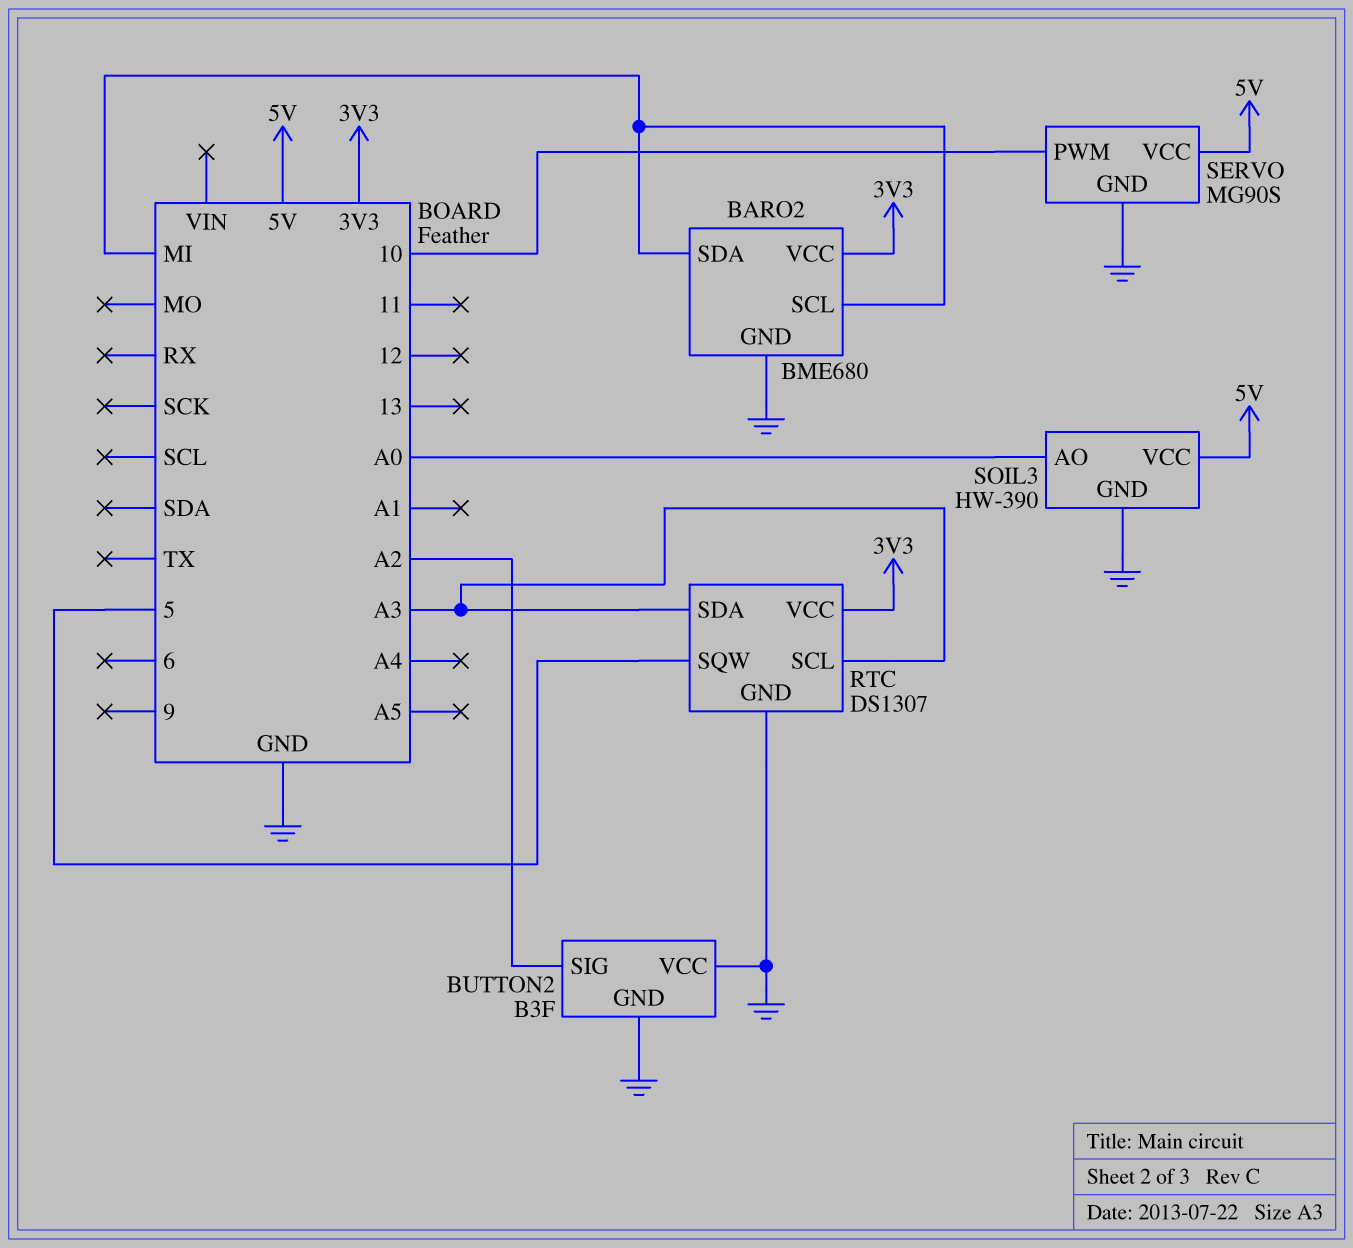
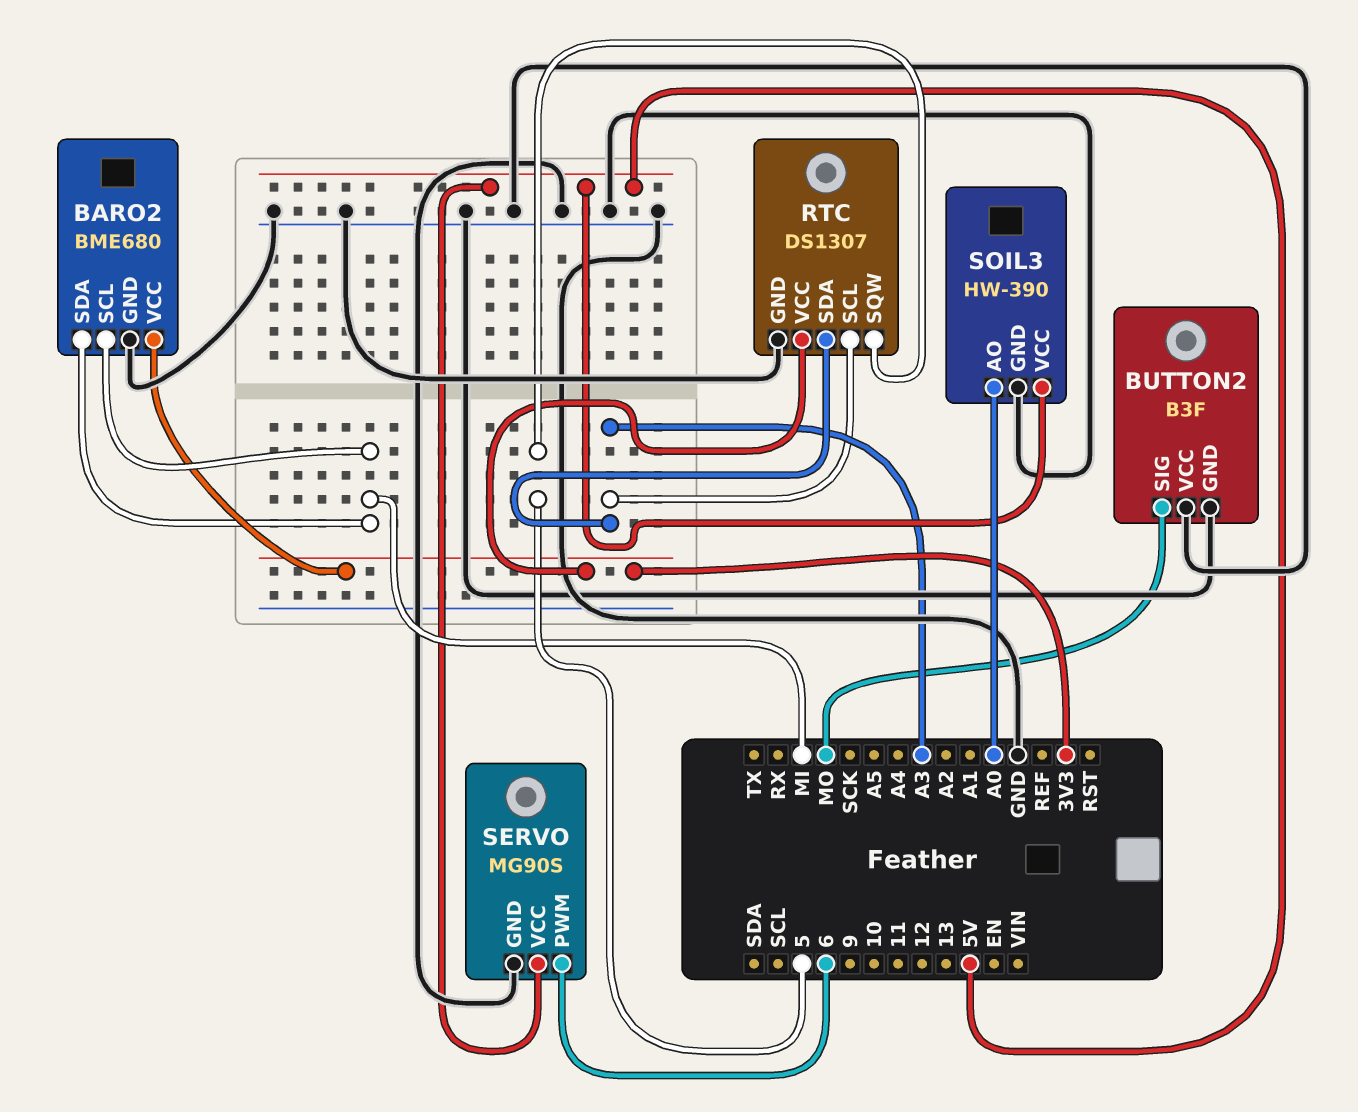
BUTTON2 pin SIG: A2 -> MO
SERVO pin PWM: 10 -> 6

